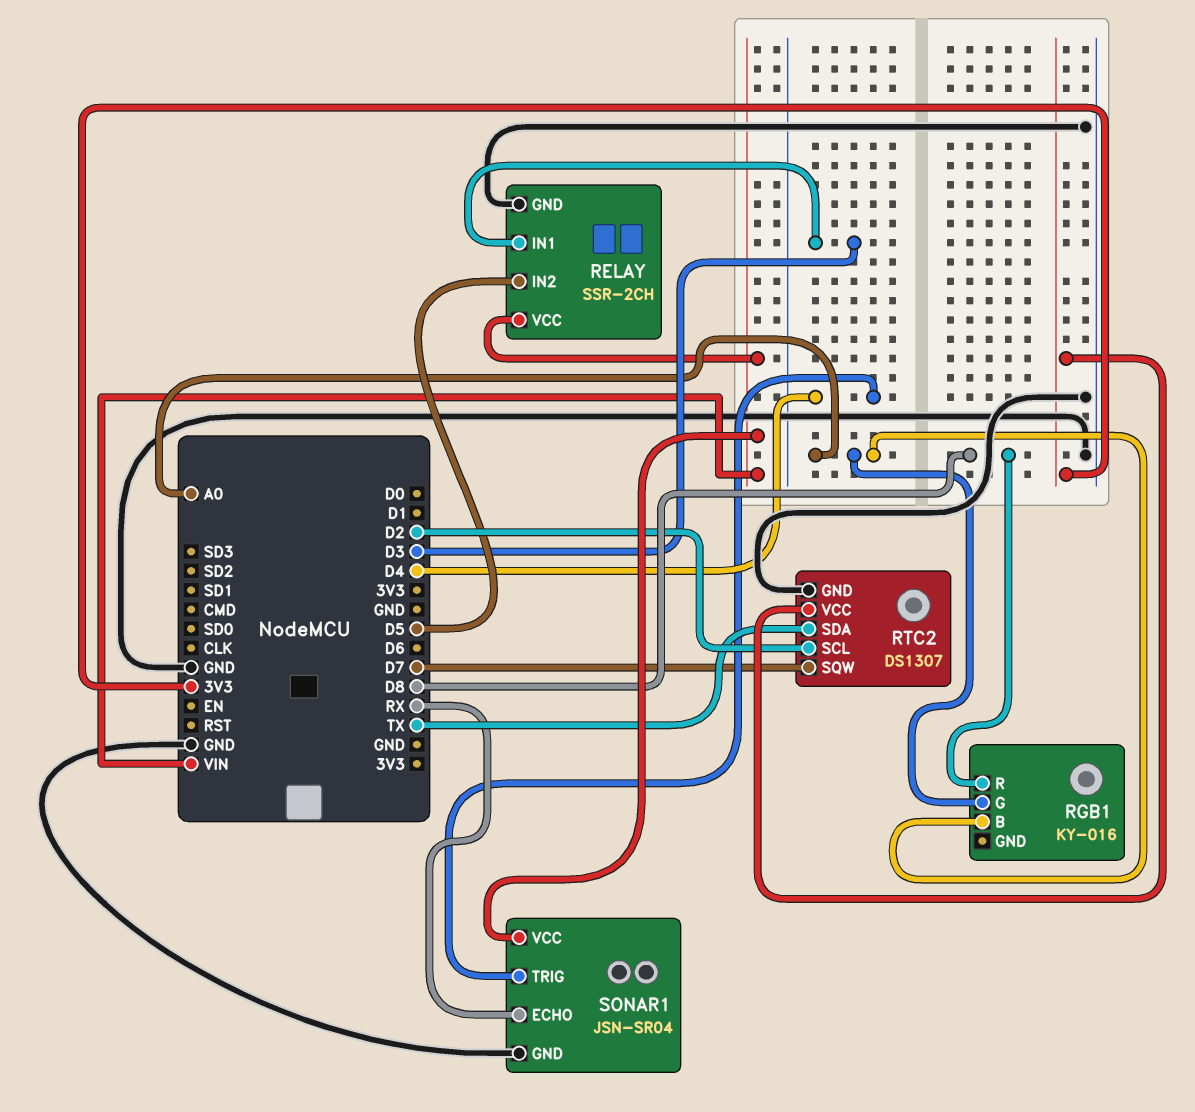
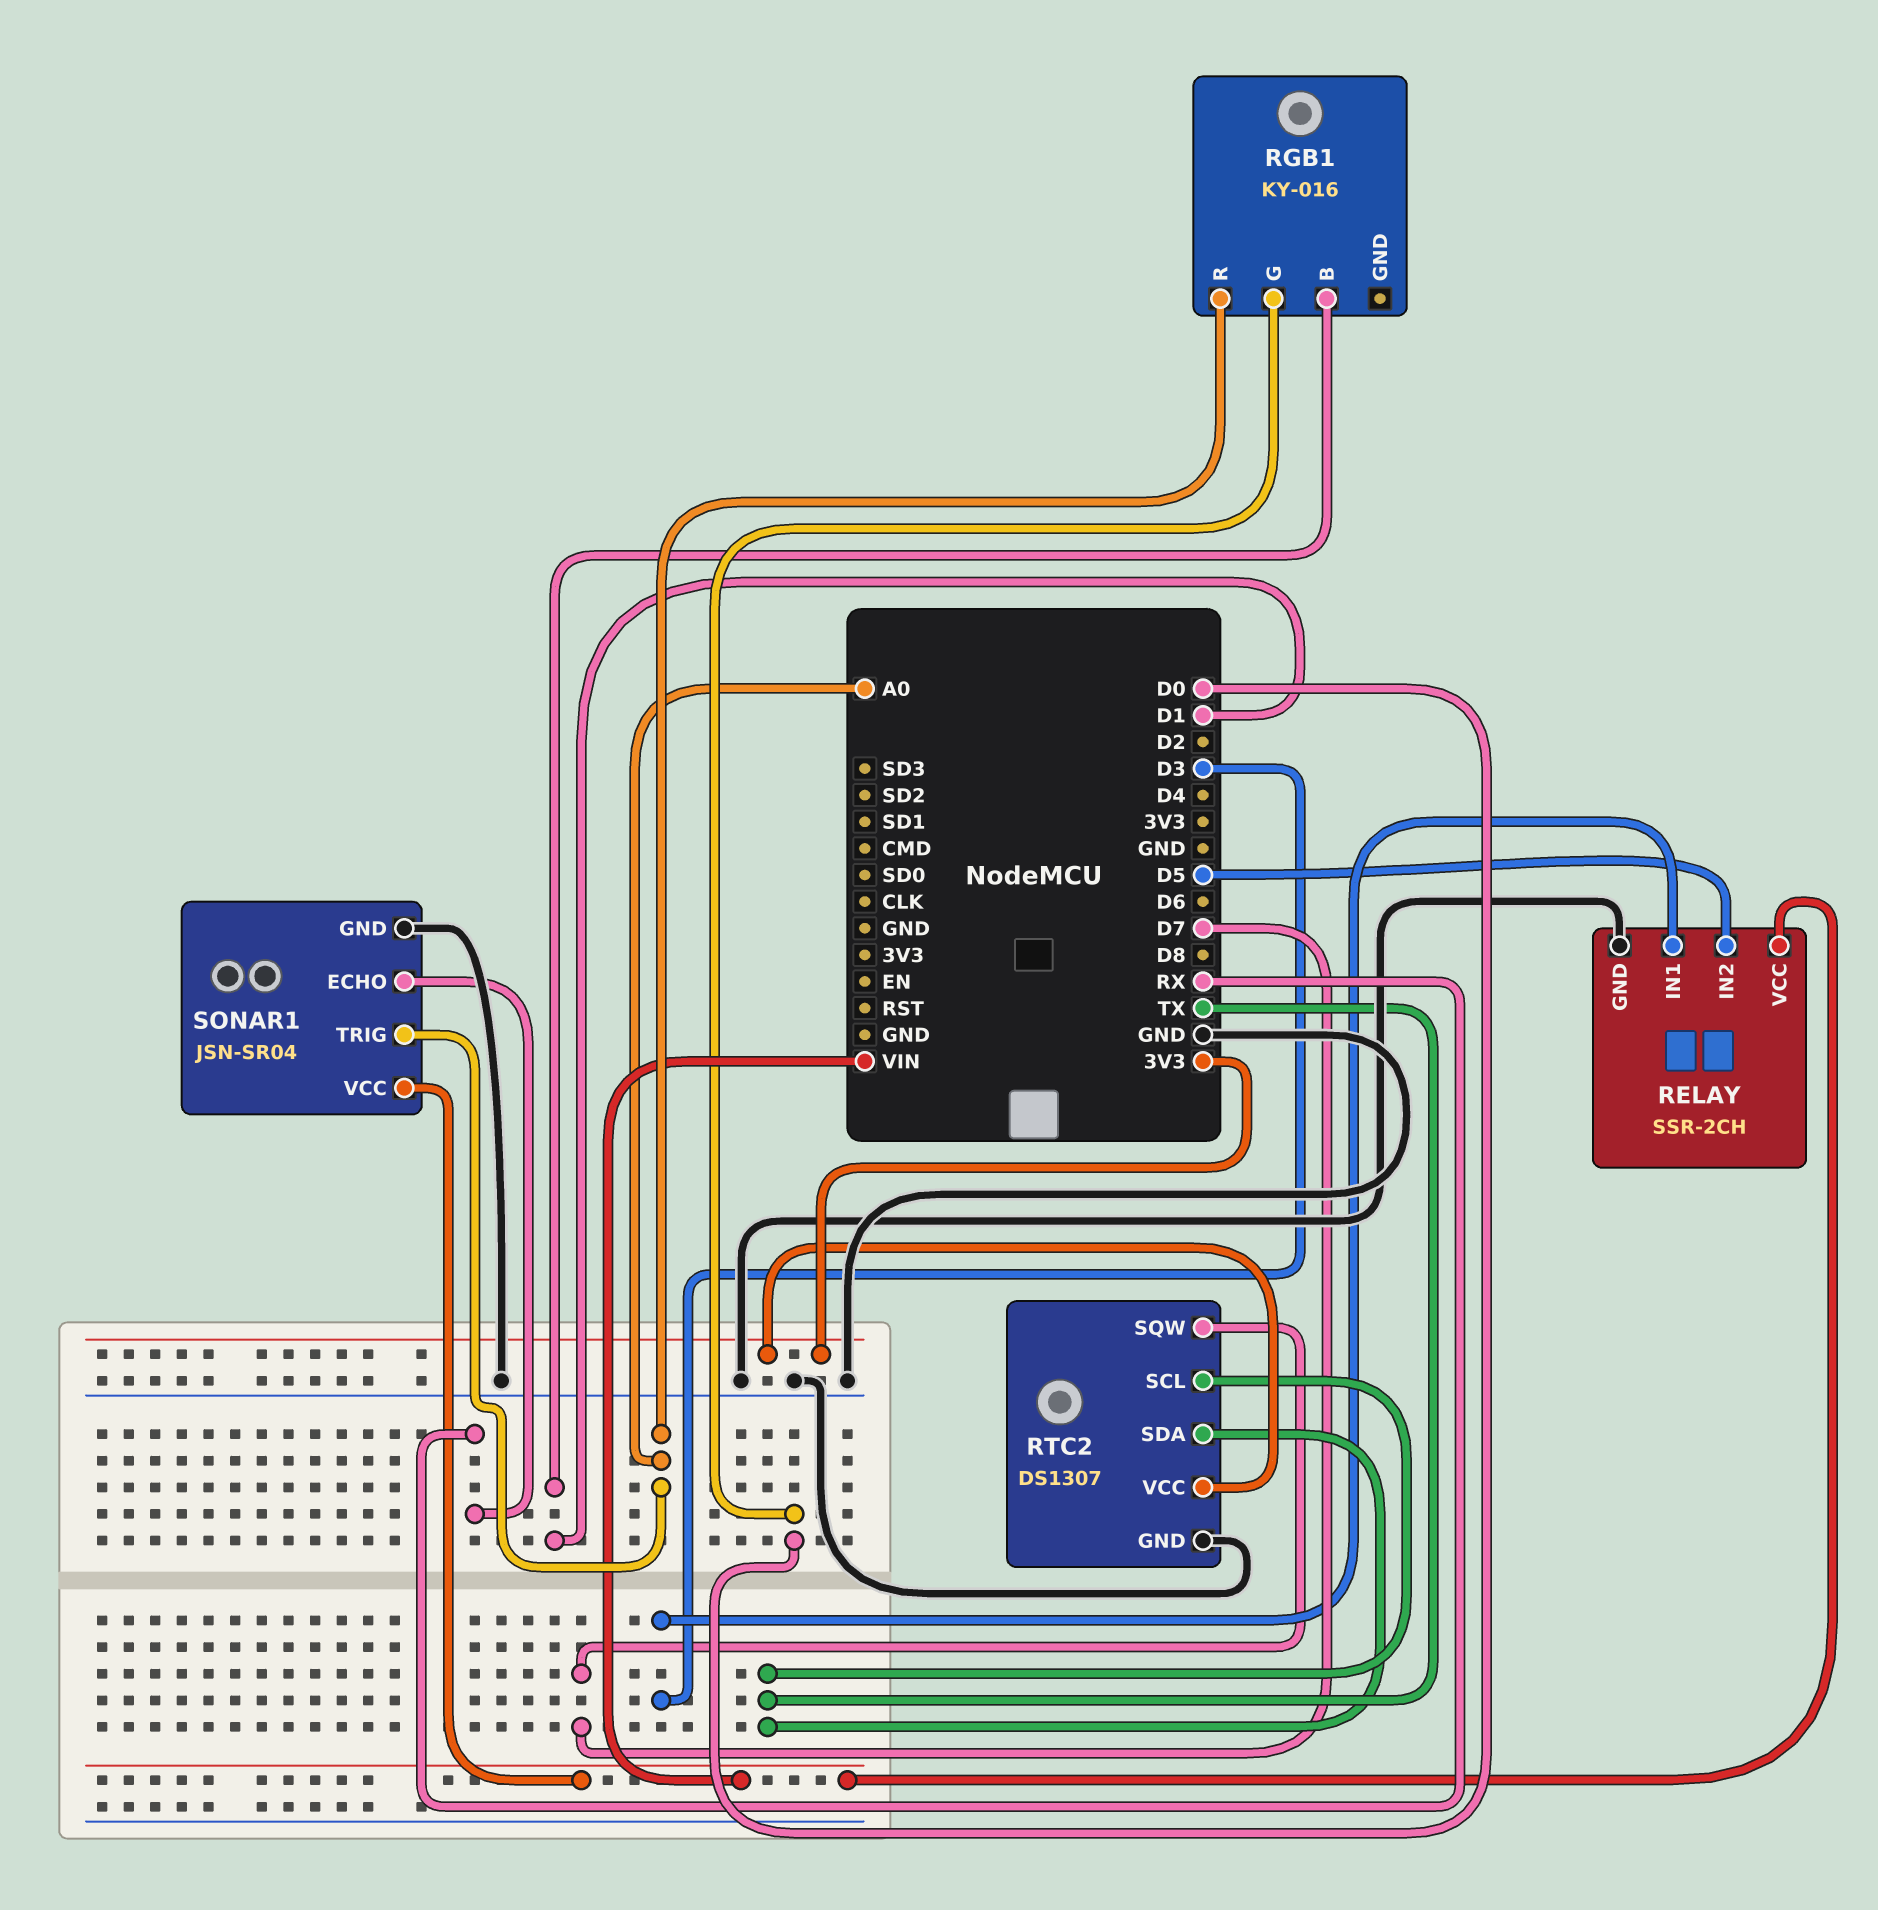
RGB1 pin B: A0 -> D1
RGB1 pin G: A0 -> D0
RGB1 pin R: D8 -> A0
RTC2 pin SCL: D2 -> TX
SONAR1 pin TRIG: D4 -> A0

